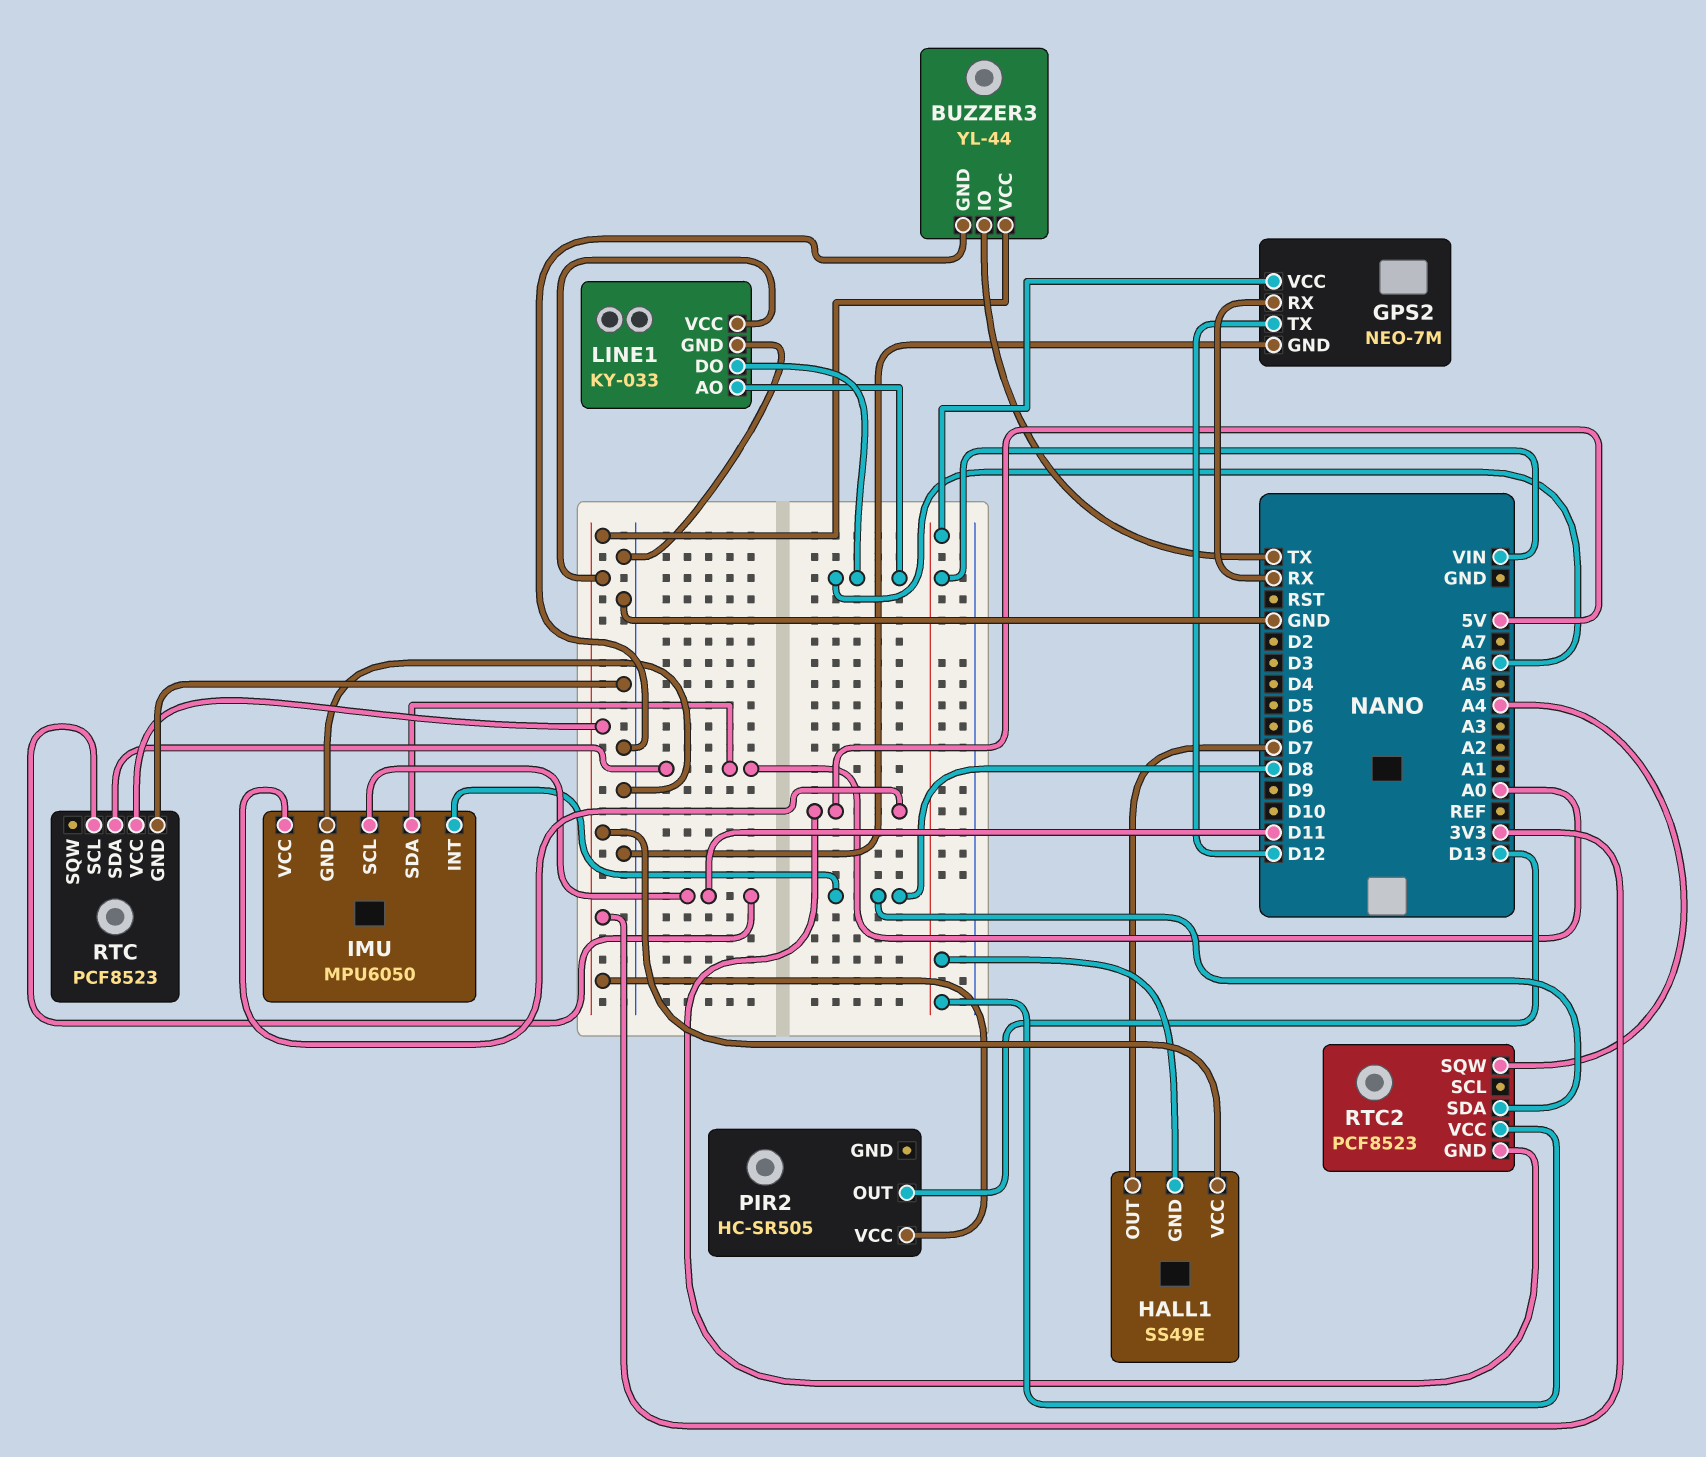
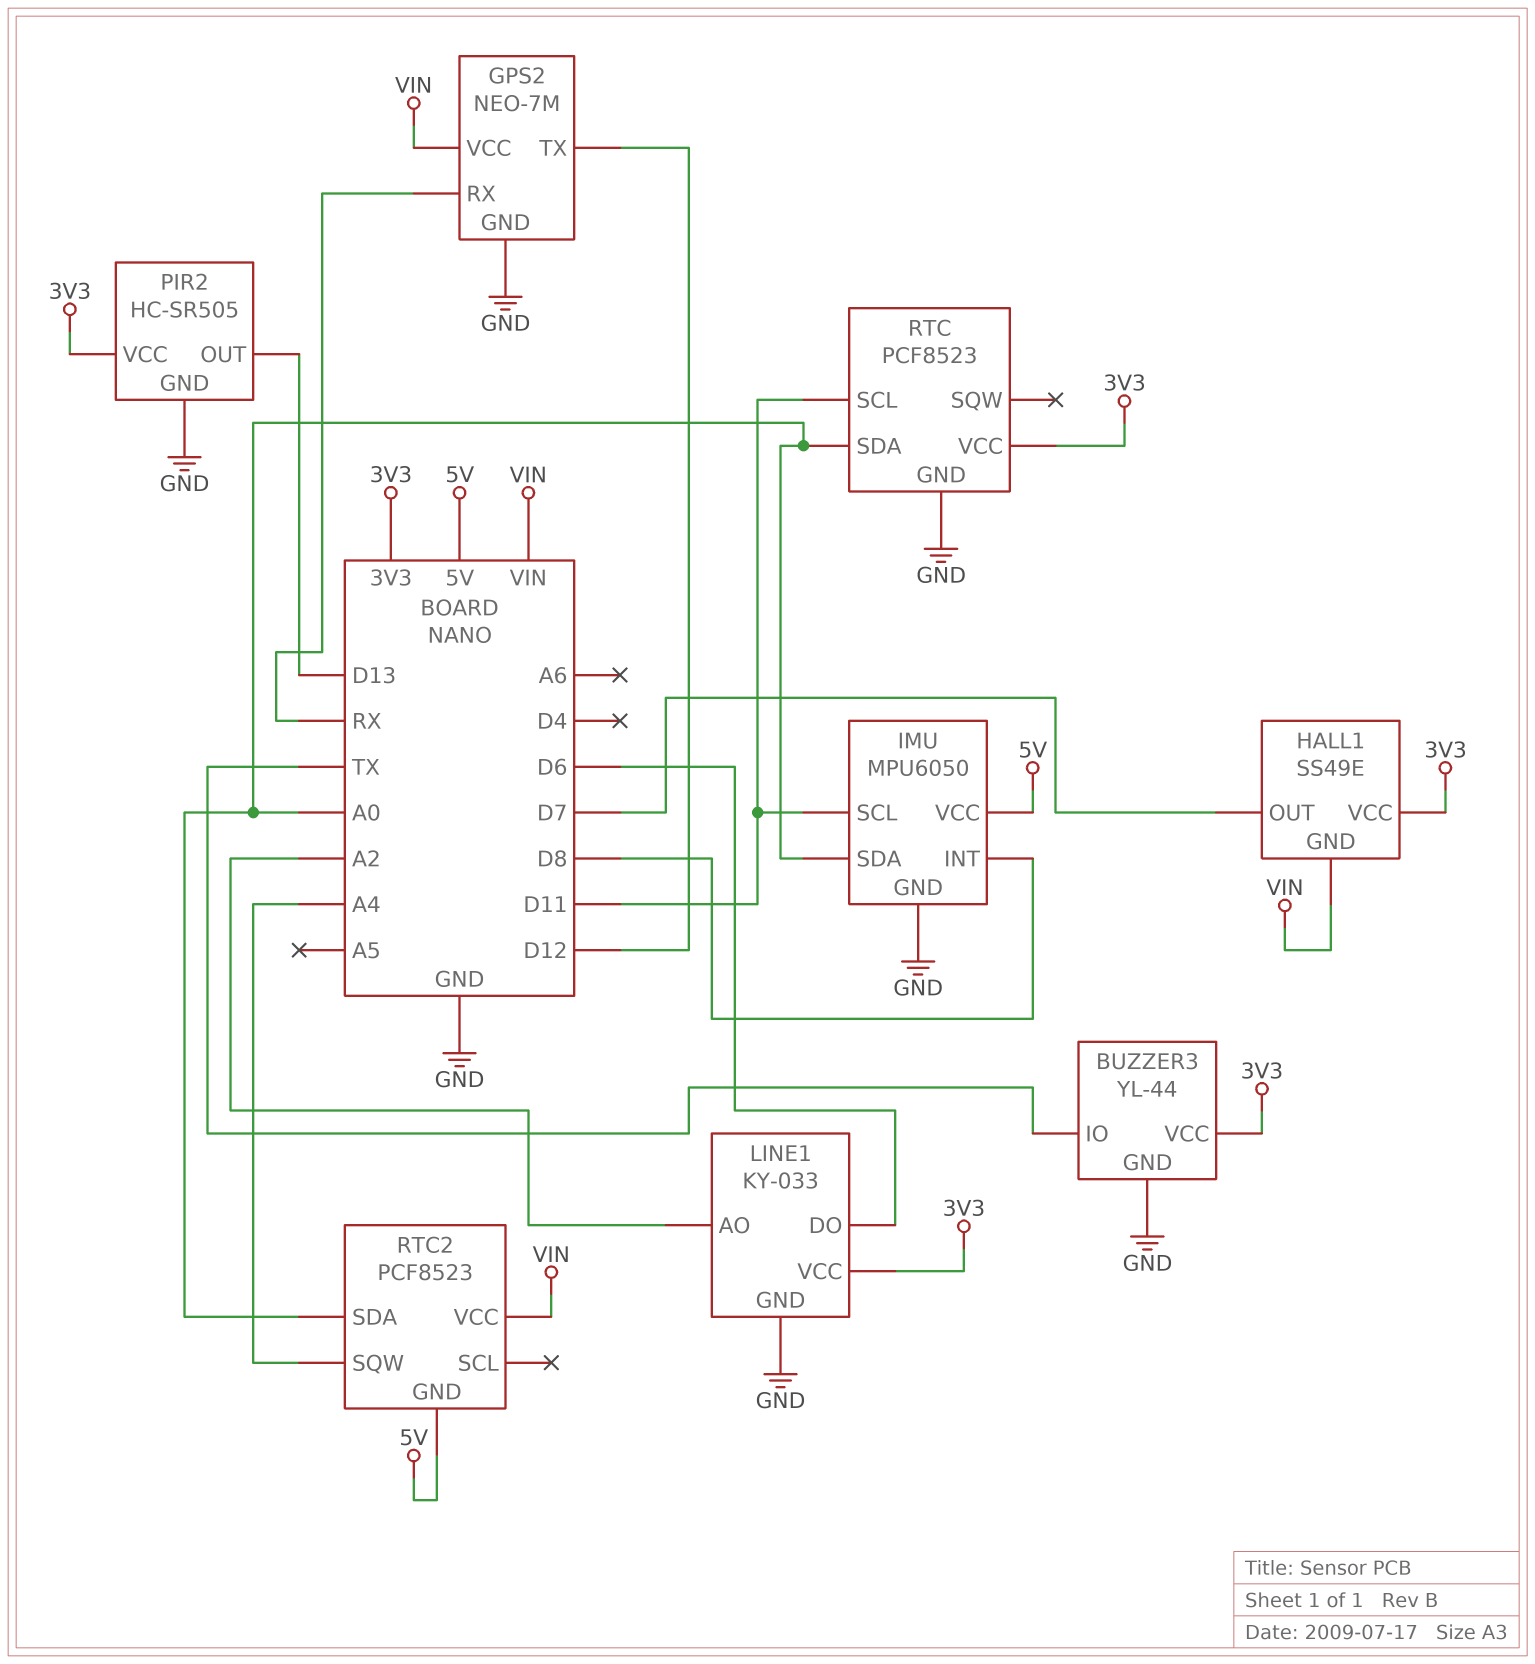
LINE1 pin AO: A6 -> A2
LINE1 pin DO: A6 -> D6
PIR2 pin GND: none -> GND
RTC2 pin SDA: D8 -> A0

